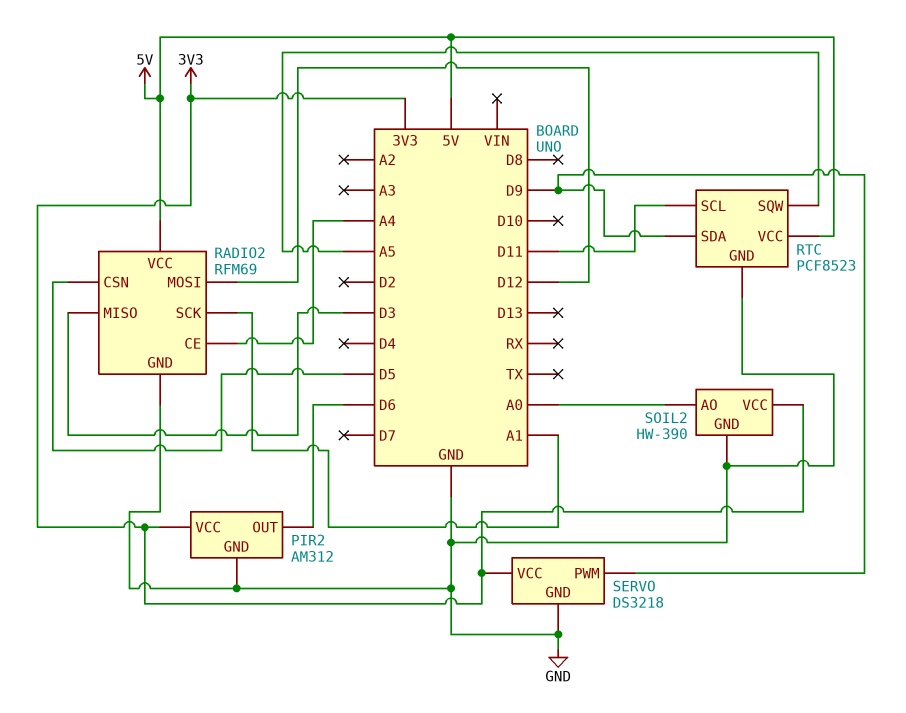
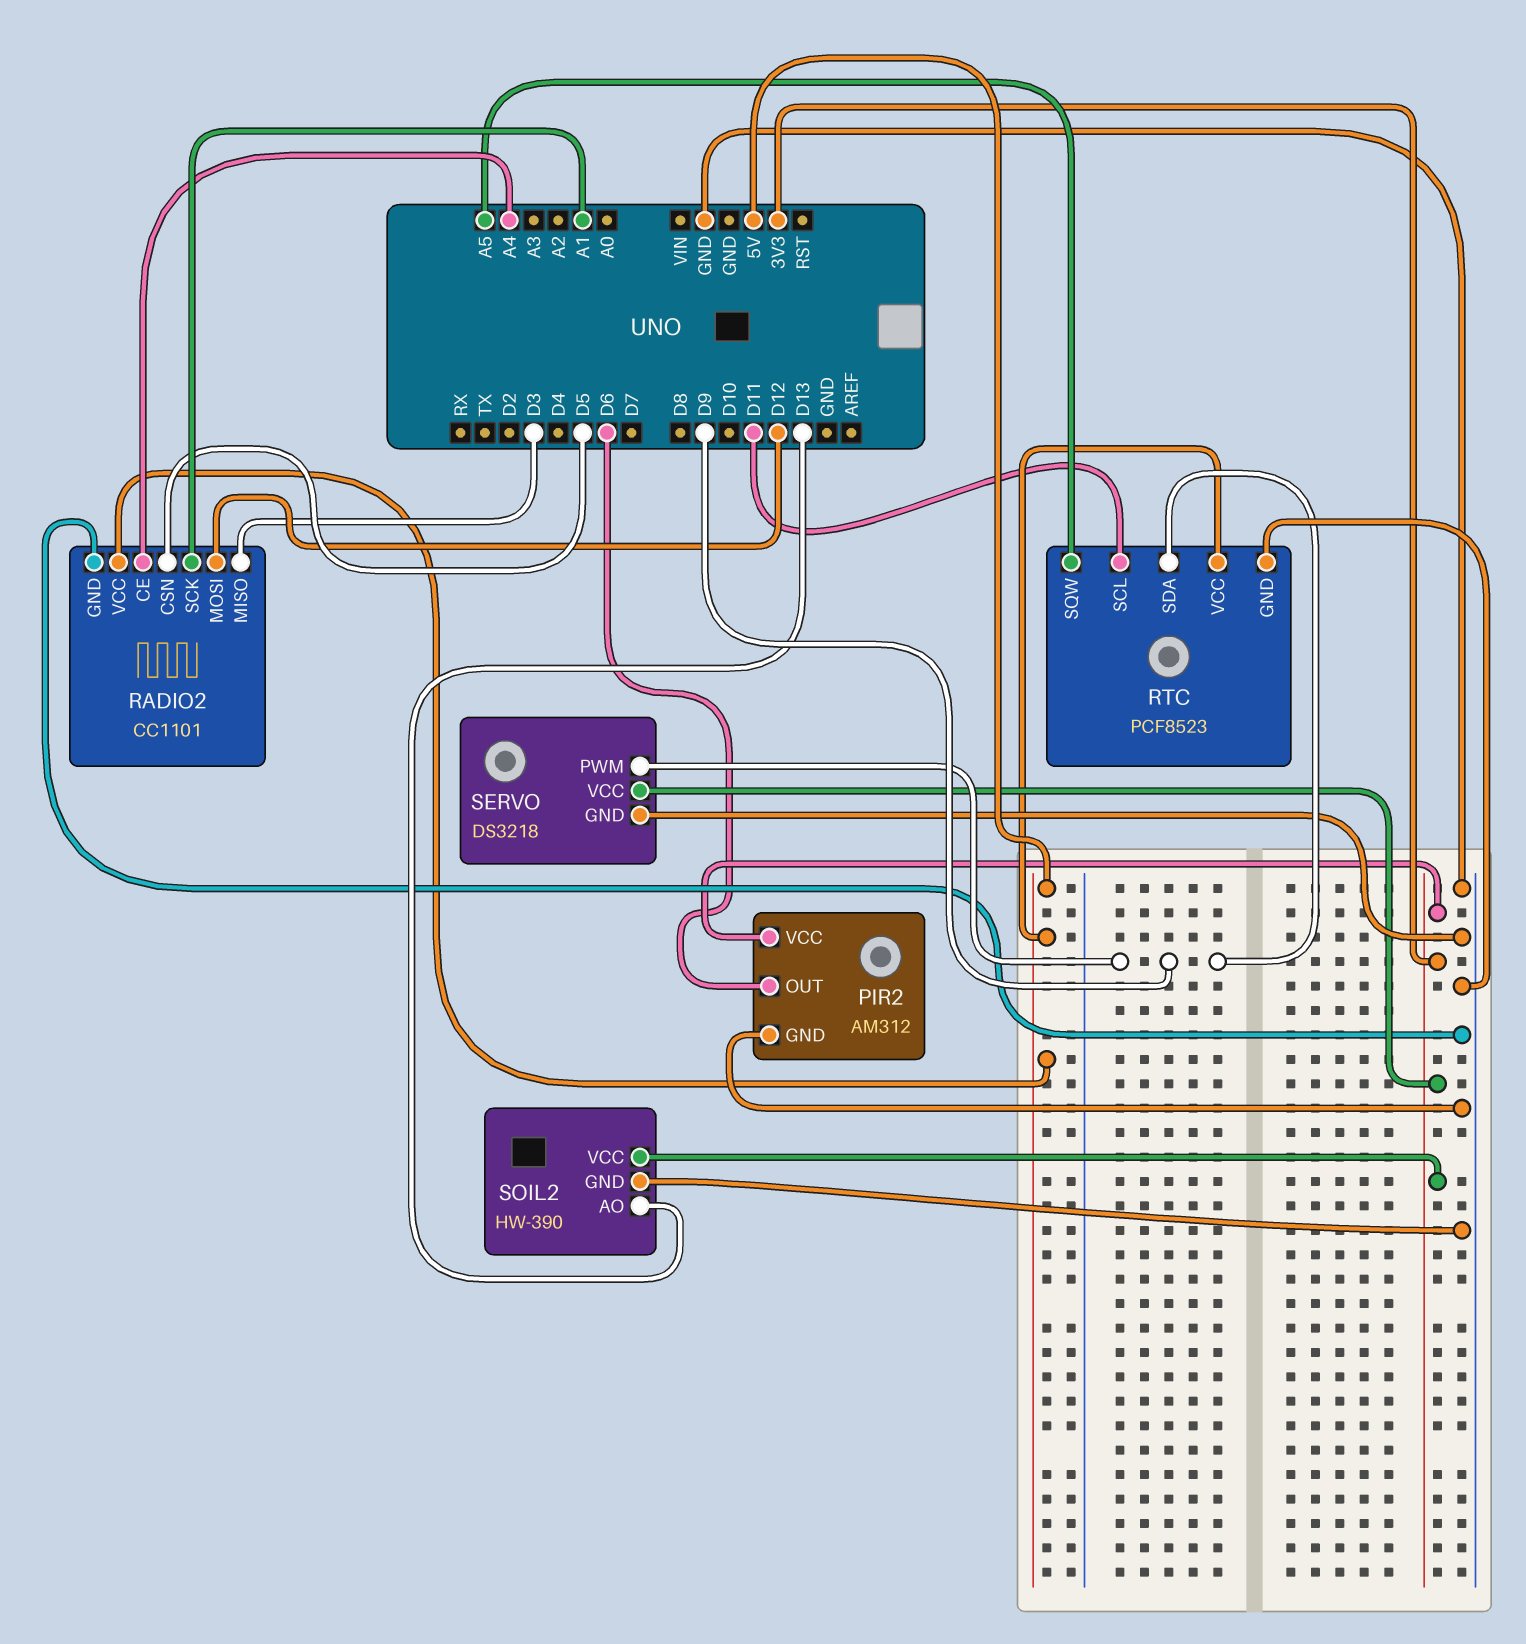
RADIO2: RFM69 -> CC1101
SOIL2 pin AO: A0 -> D13

